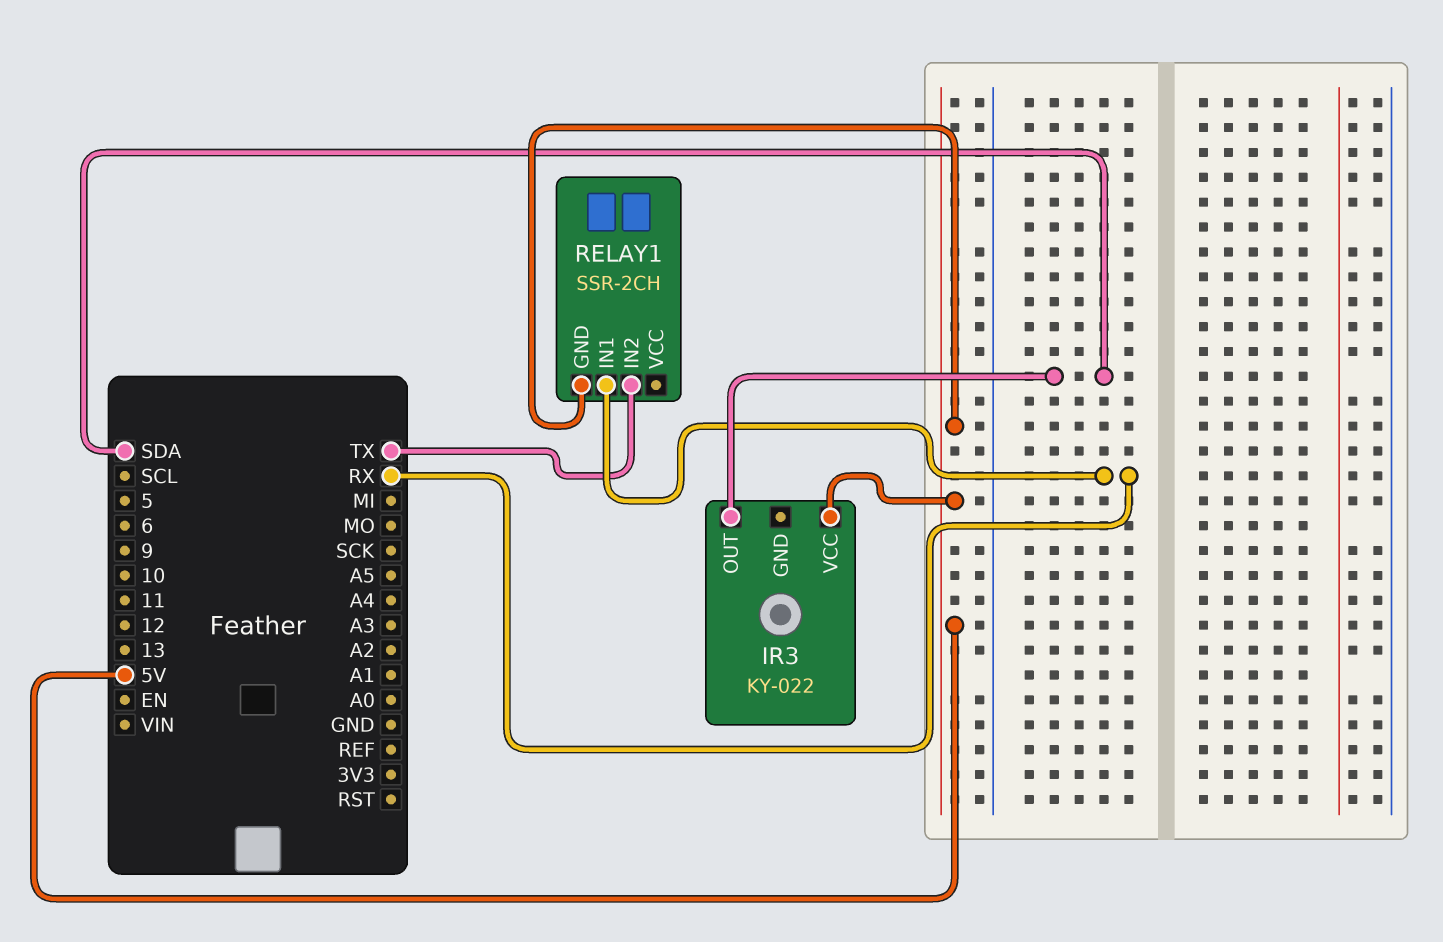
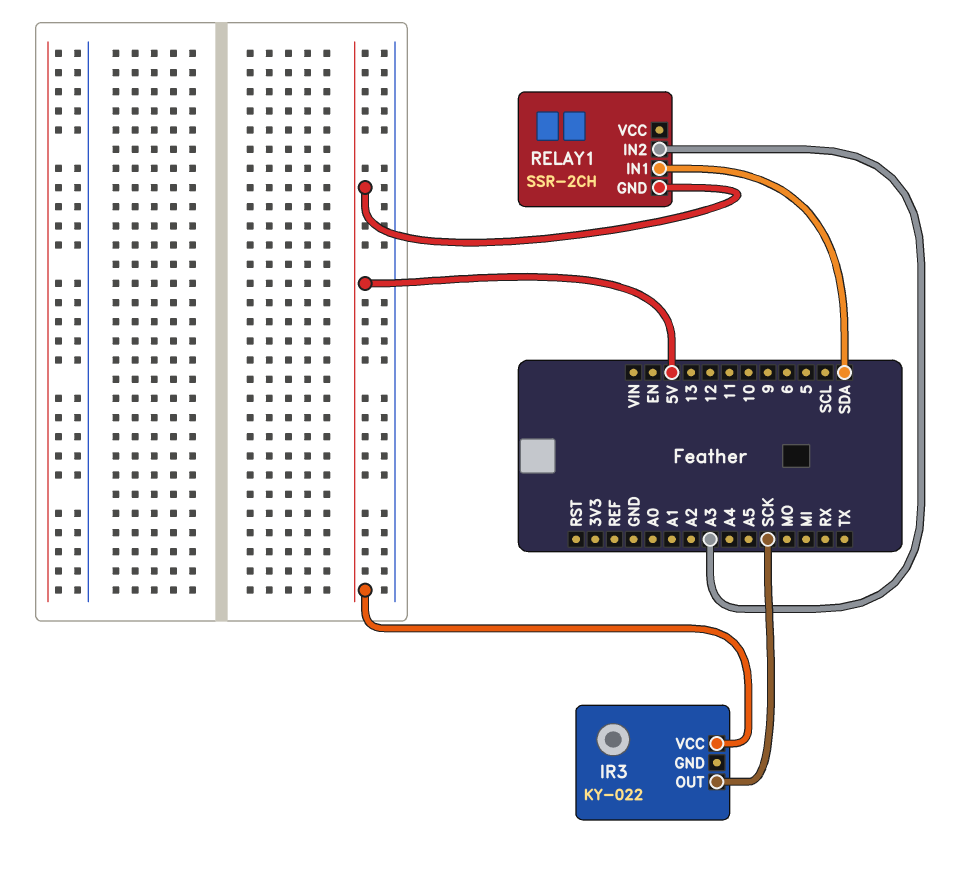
IR3 pin OUT: SDA -> SCK
RELAY1 pin IN1: RX -> SDA
RELAY1 pin IN2: TX -> A3

